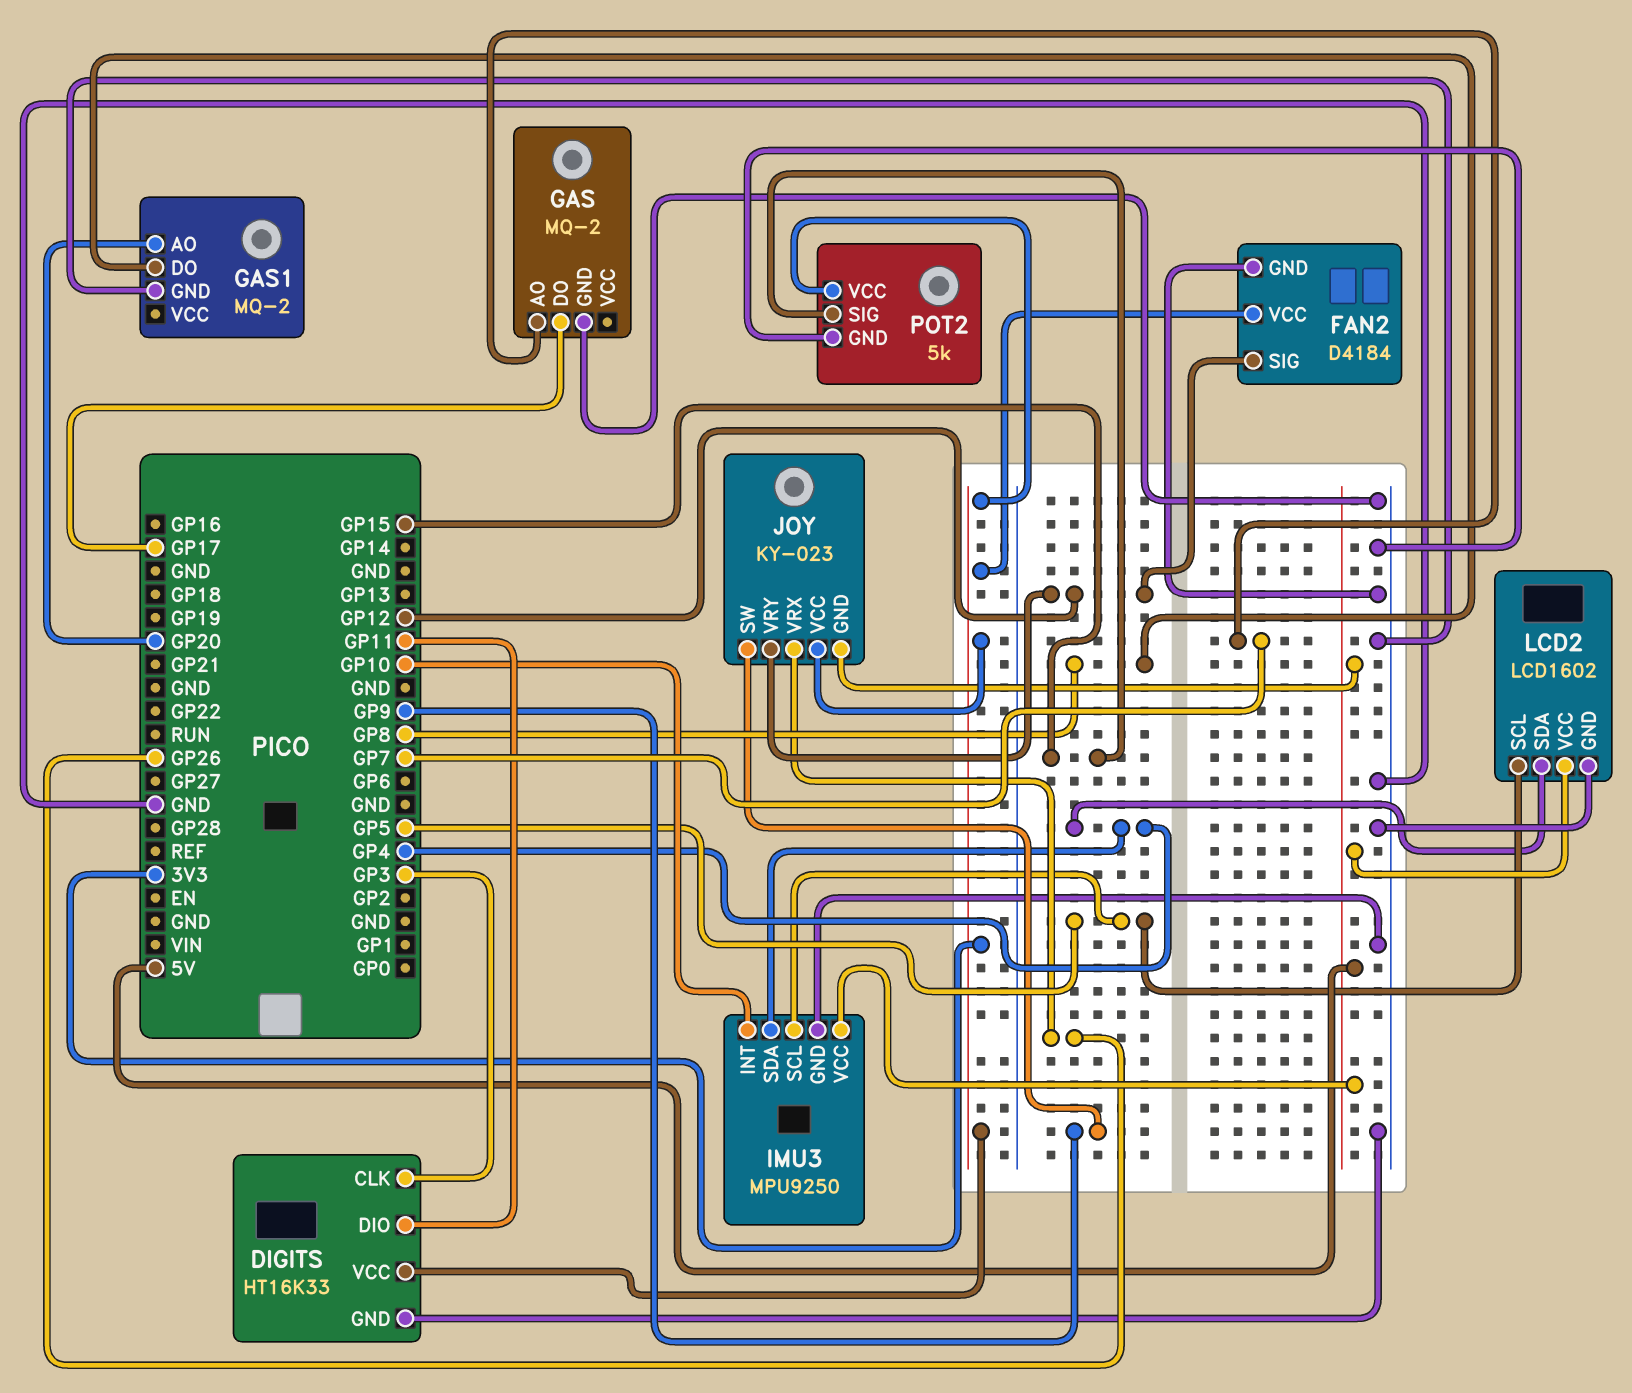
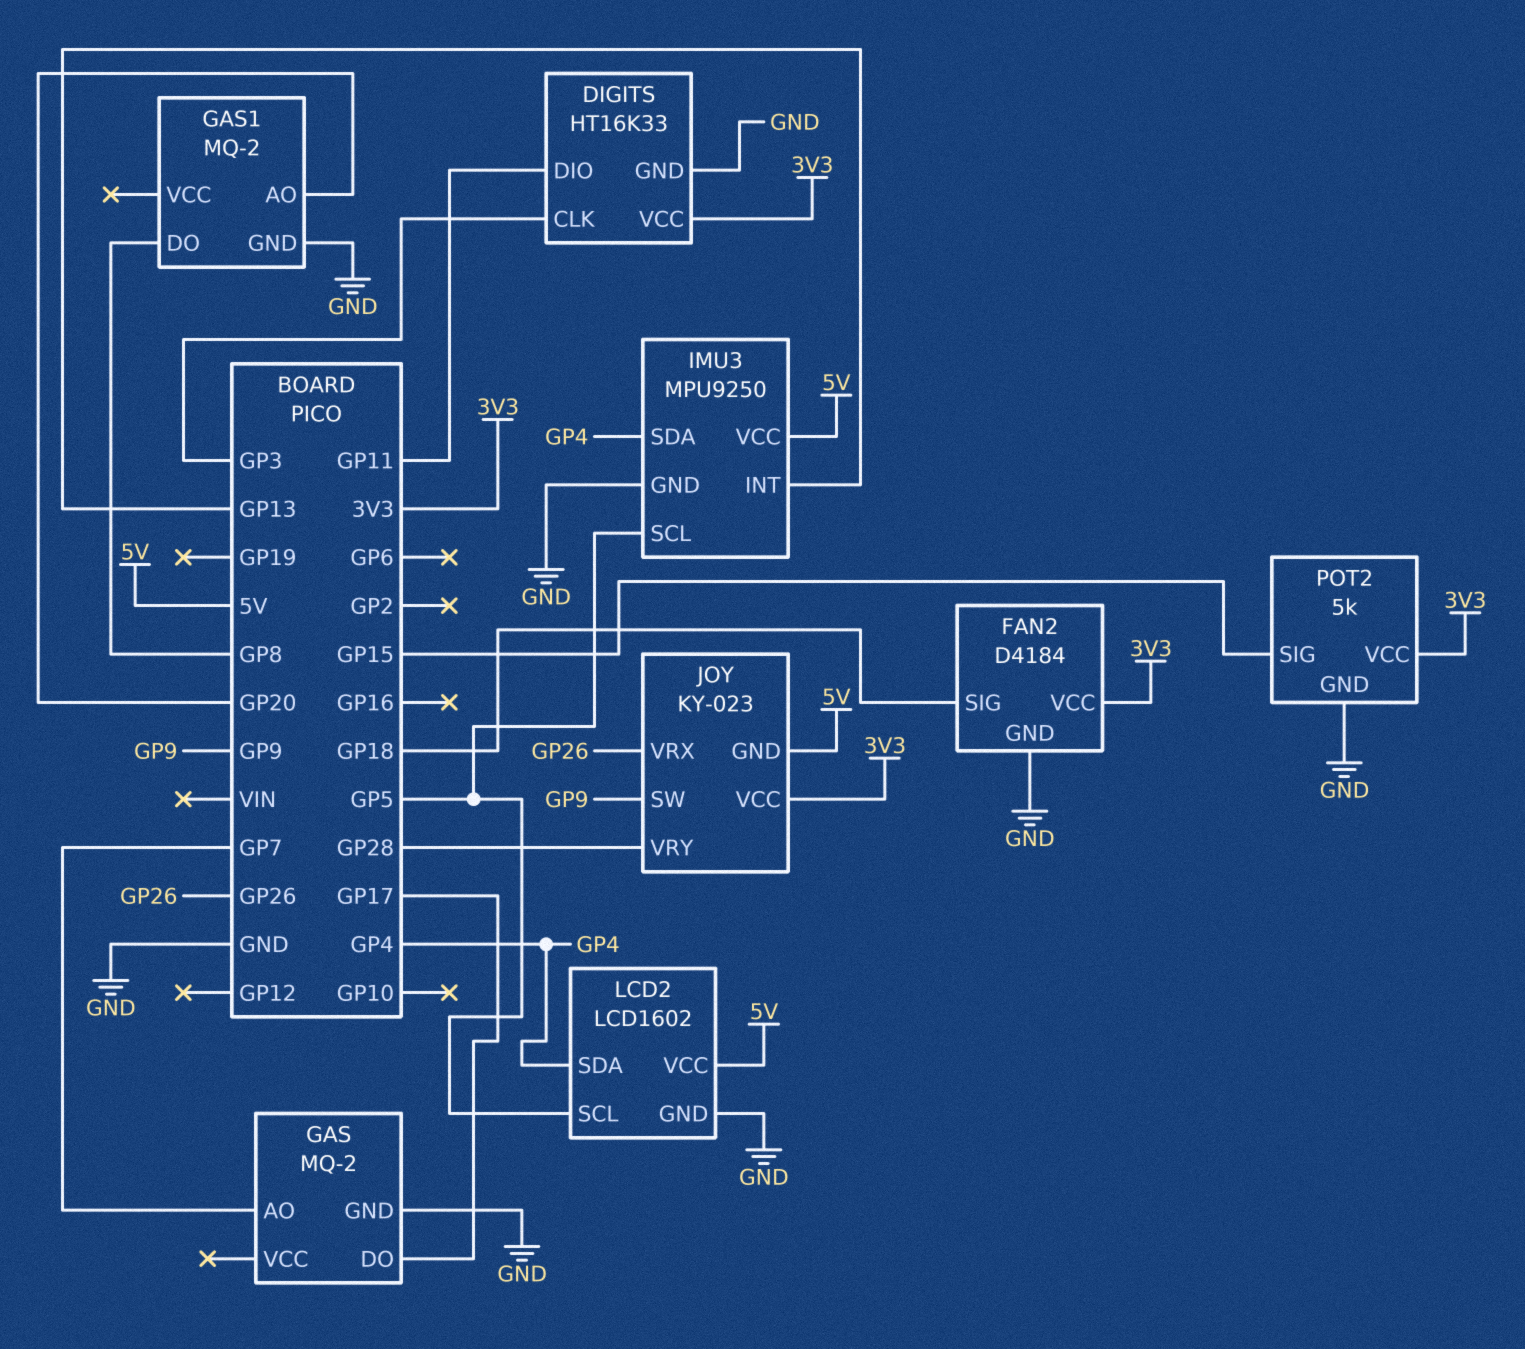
FAN2 pin SIG: GP12 -> GP18
IMU3 pin INT: GP10 -> GP13
JOY pin VRY: GP12 -> GP28

